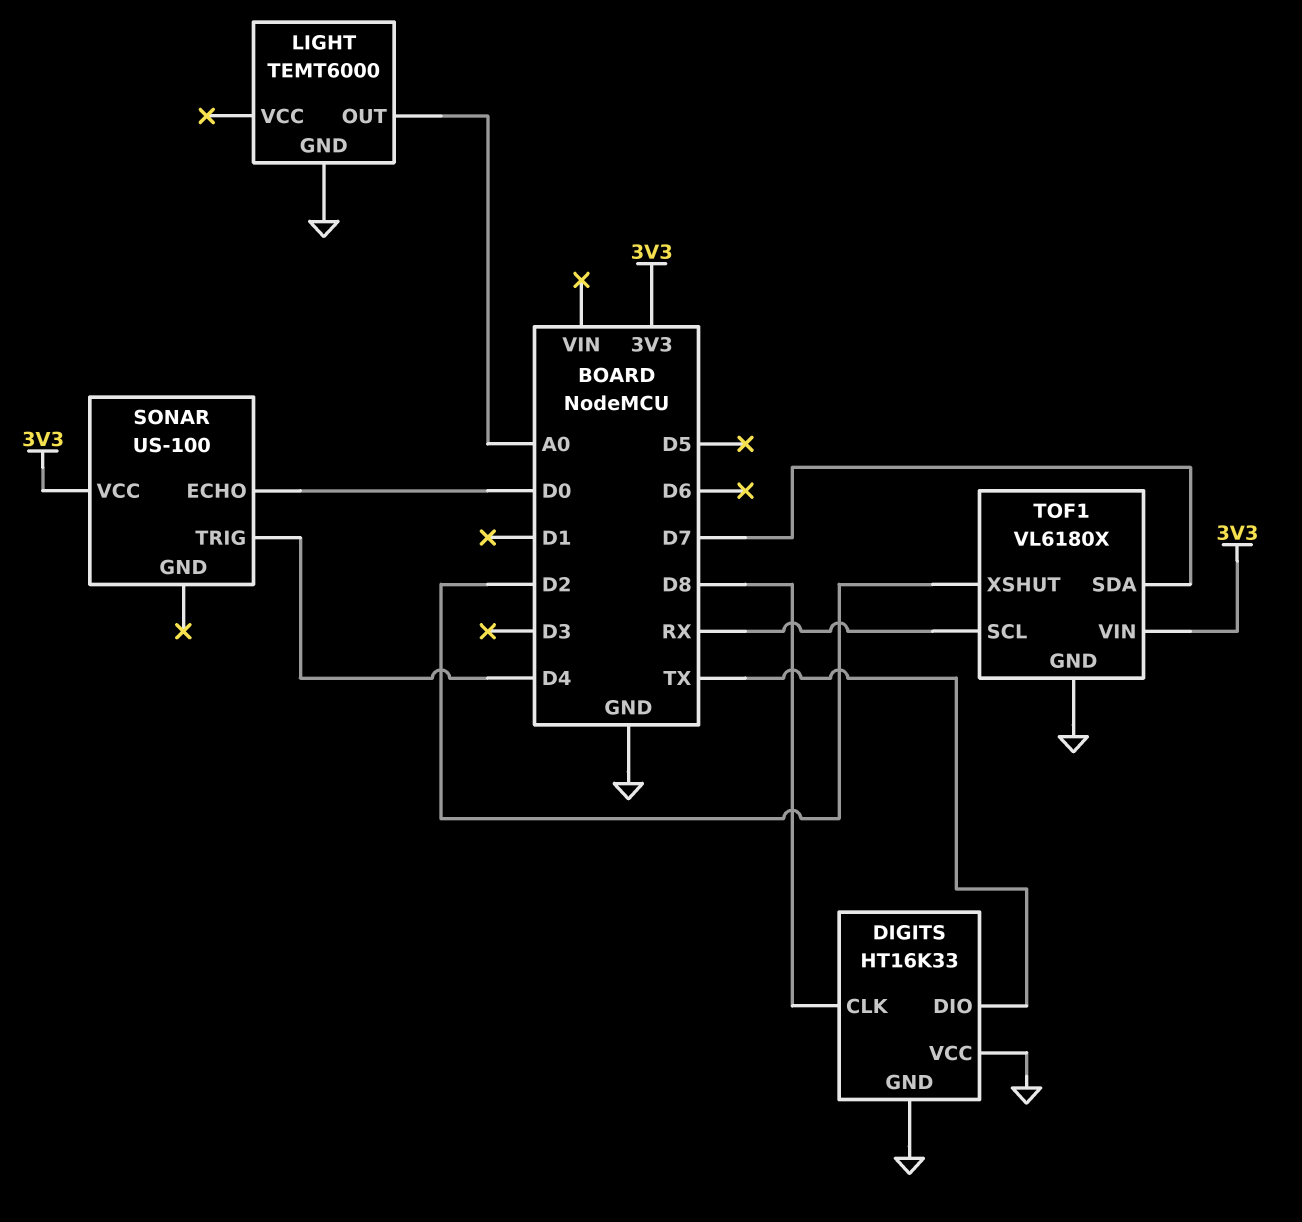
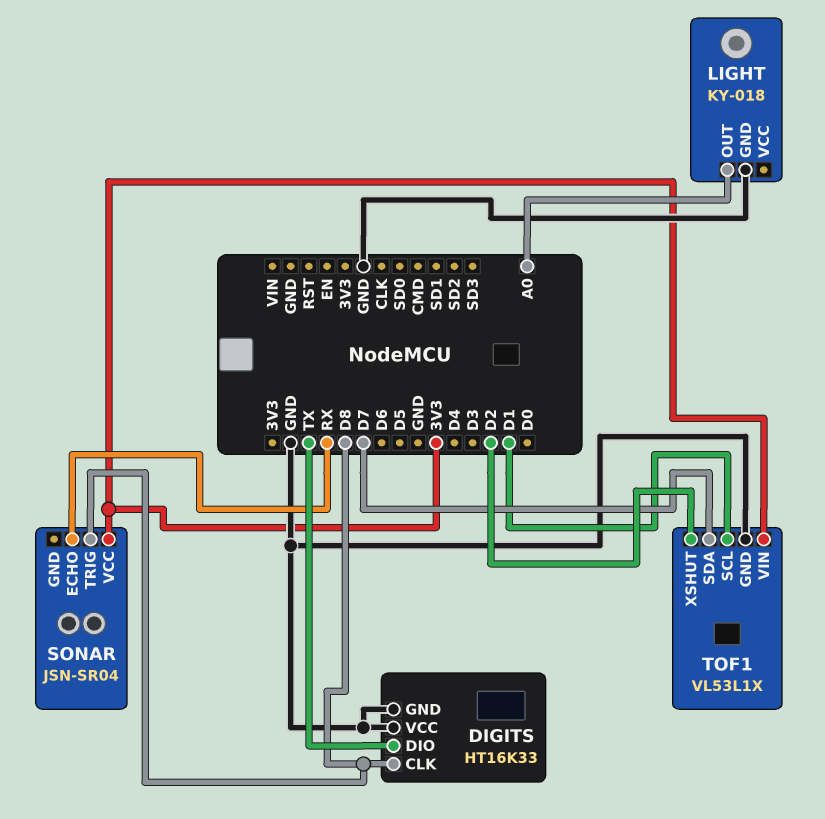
LIGHT: TEMT6000 -> KY-018
SONAR: US-100 -> JSN-SR04
SONAR pin ECHO: D0 -> RX
SONAR pin TRIG: D4 -> D8
TOF1: VL6180X -> VL53L1X
TOF1 pin SCL: RX -> D1

